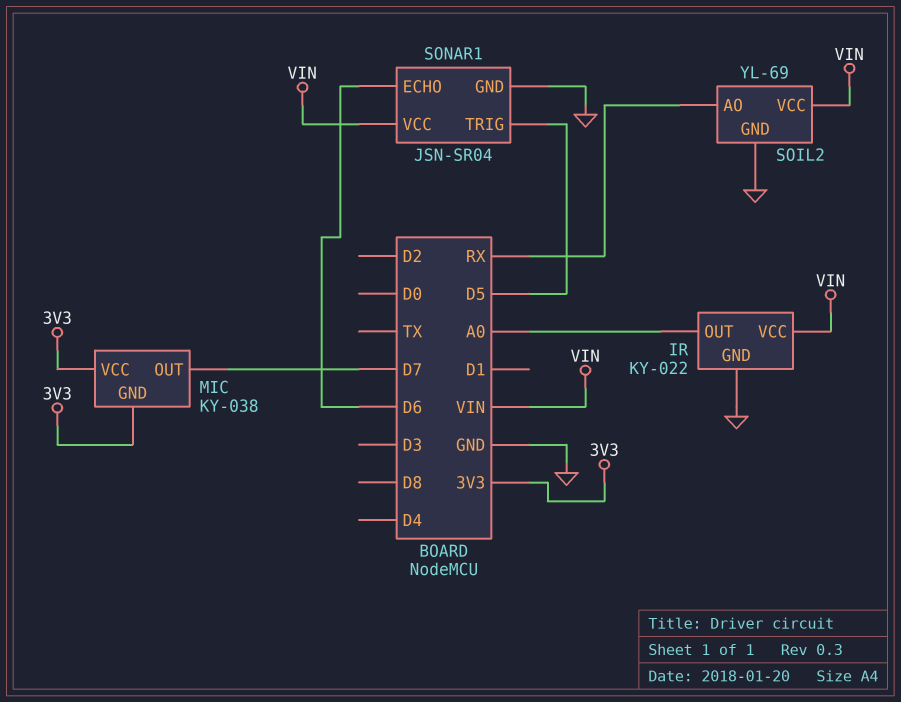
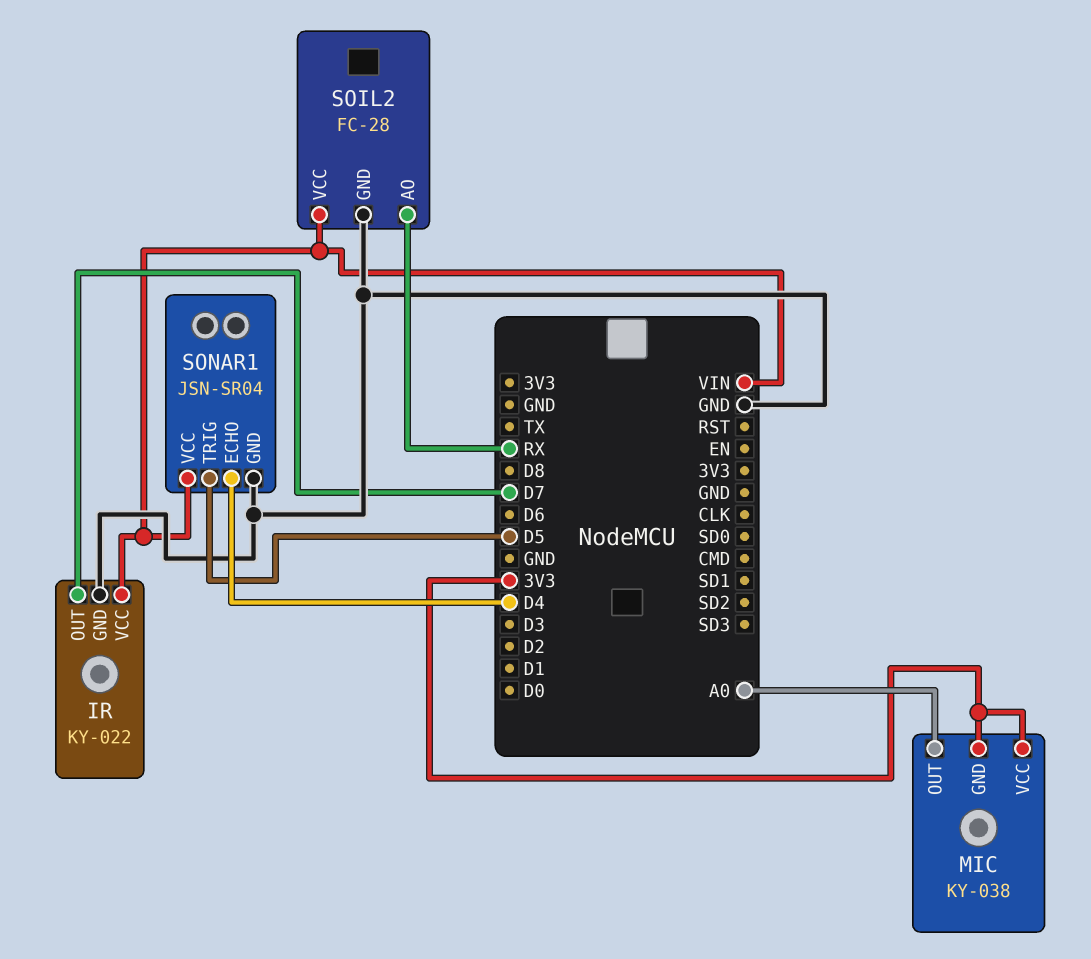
IR pin OUT: A0 -> D7
MIC pin OUT: D7 -> A0
SOIL2: YL-69 -> FC-28
SONAR1 pin ECHO: D6 -> D4

